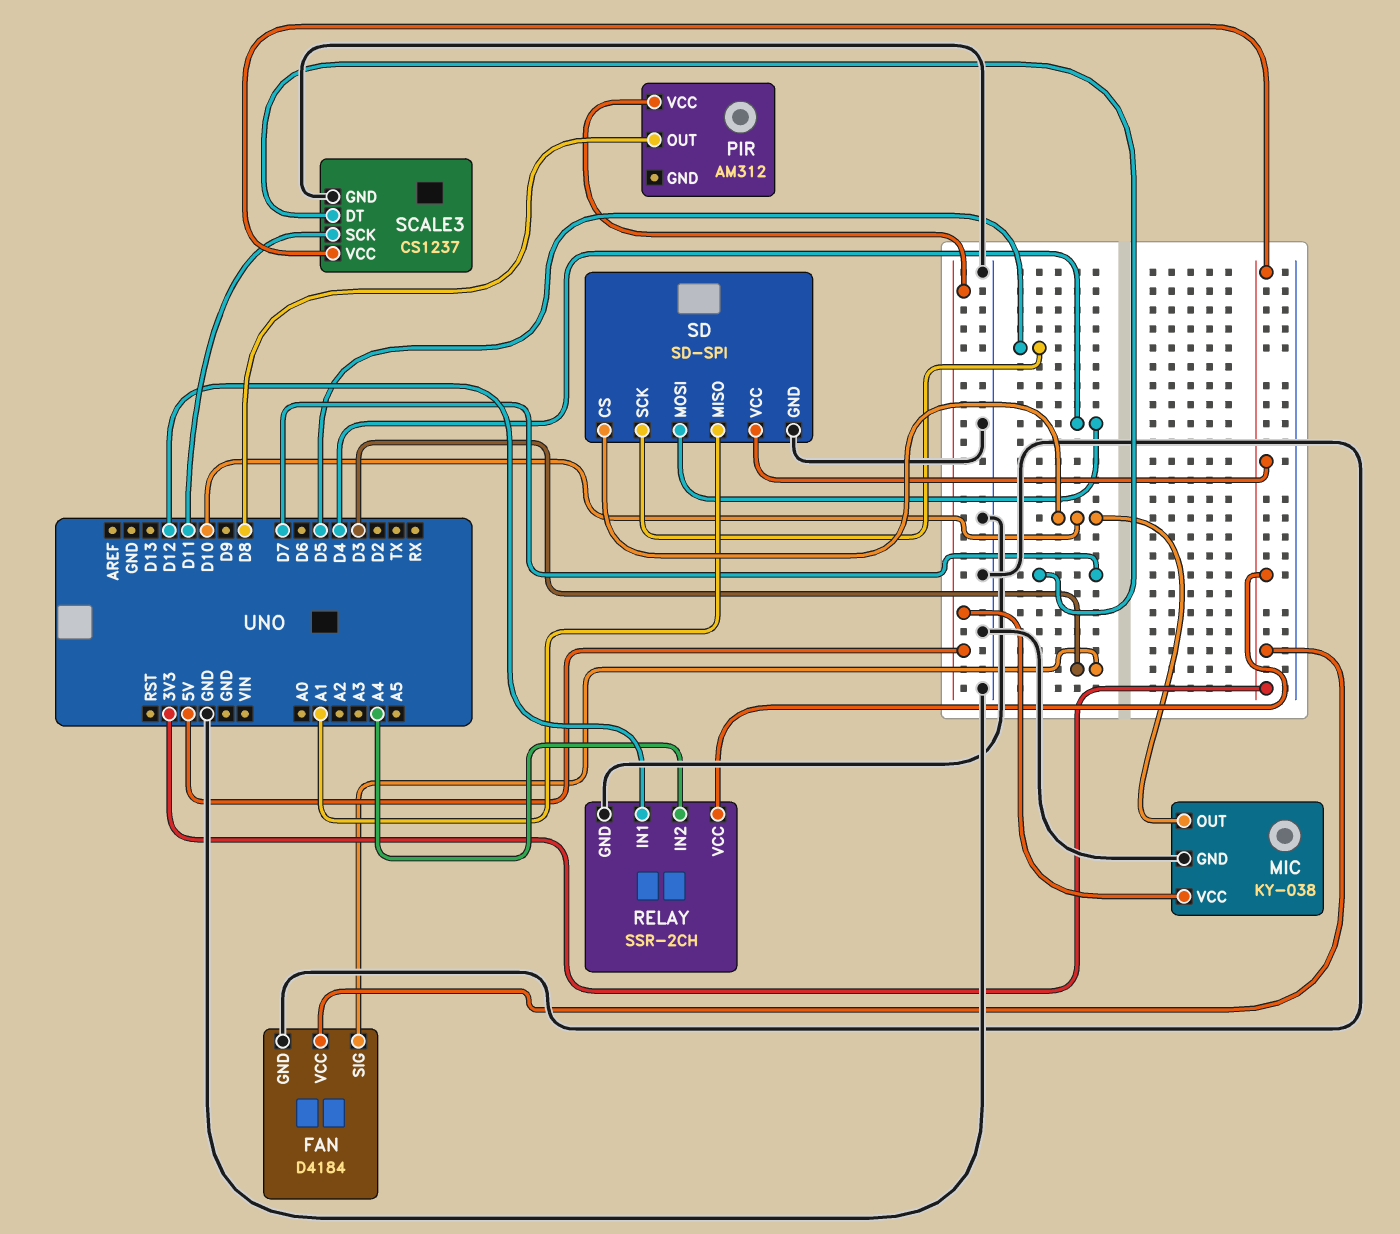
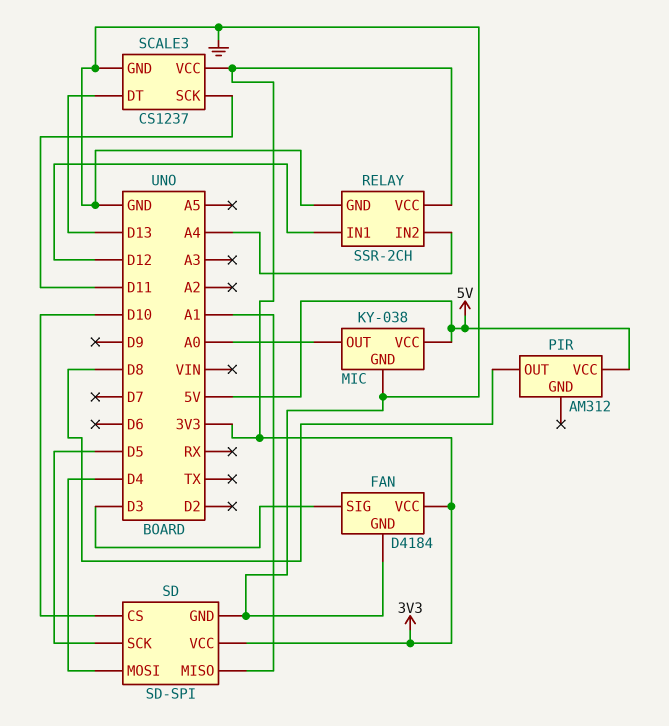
MIC pin OUT: D10 -> A0
SCALE3 pin DT: D7 -> D13

